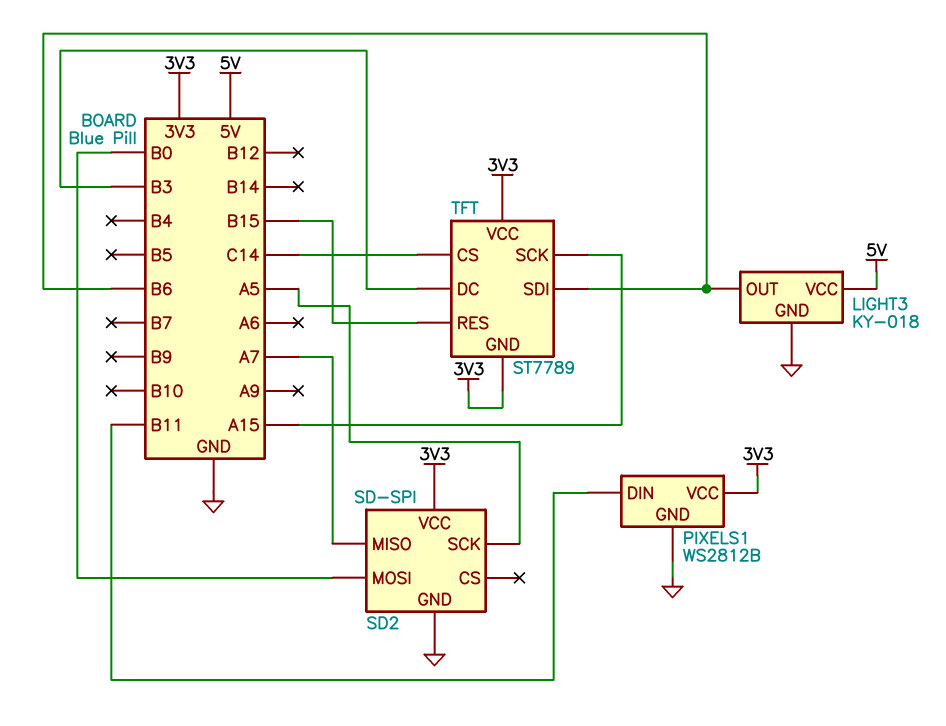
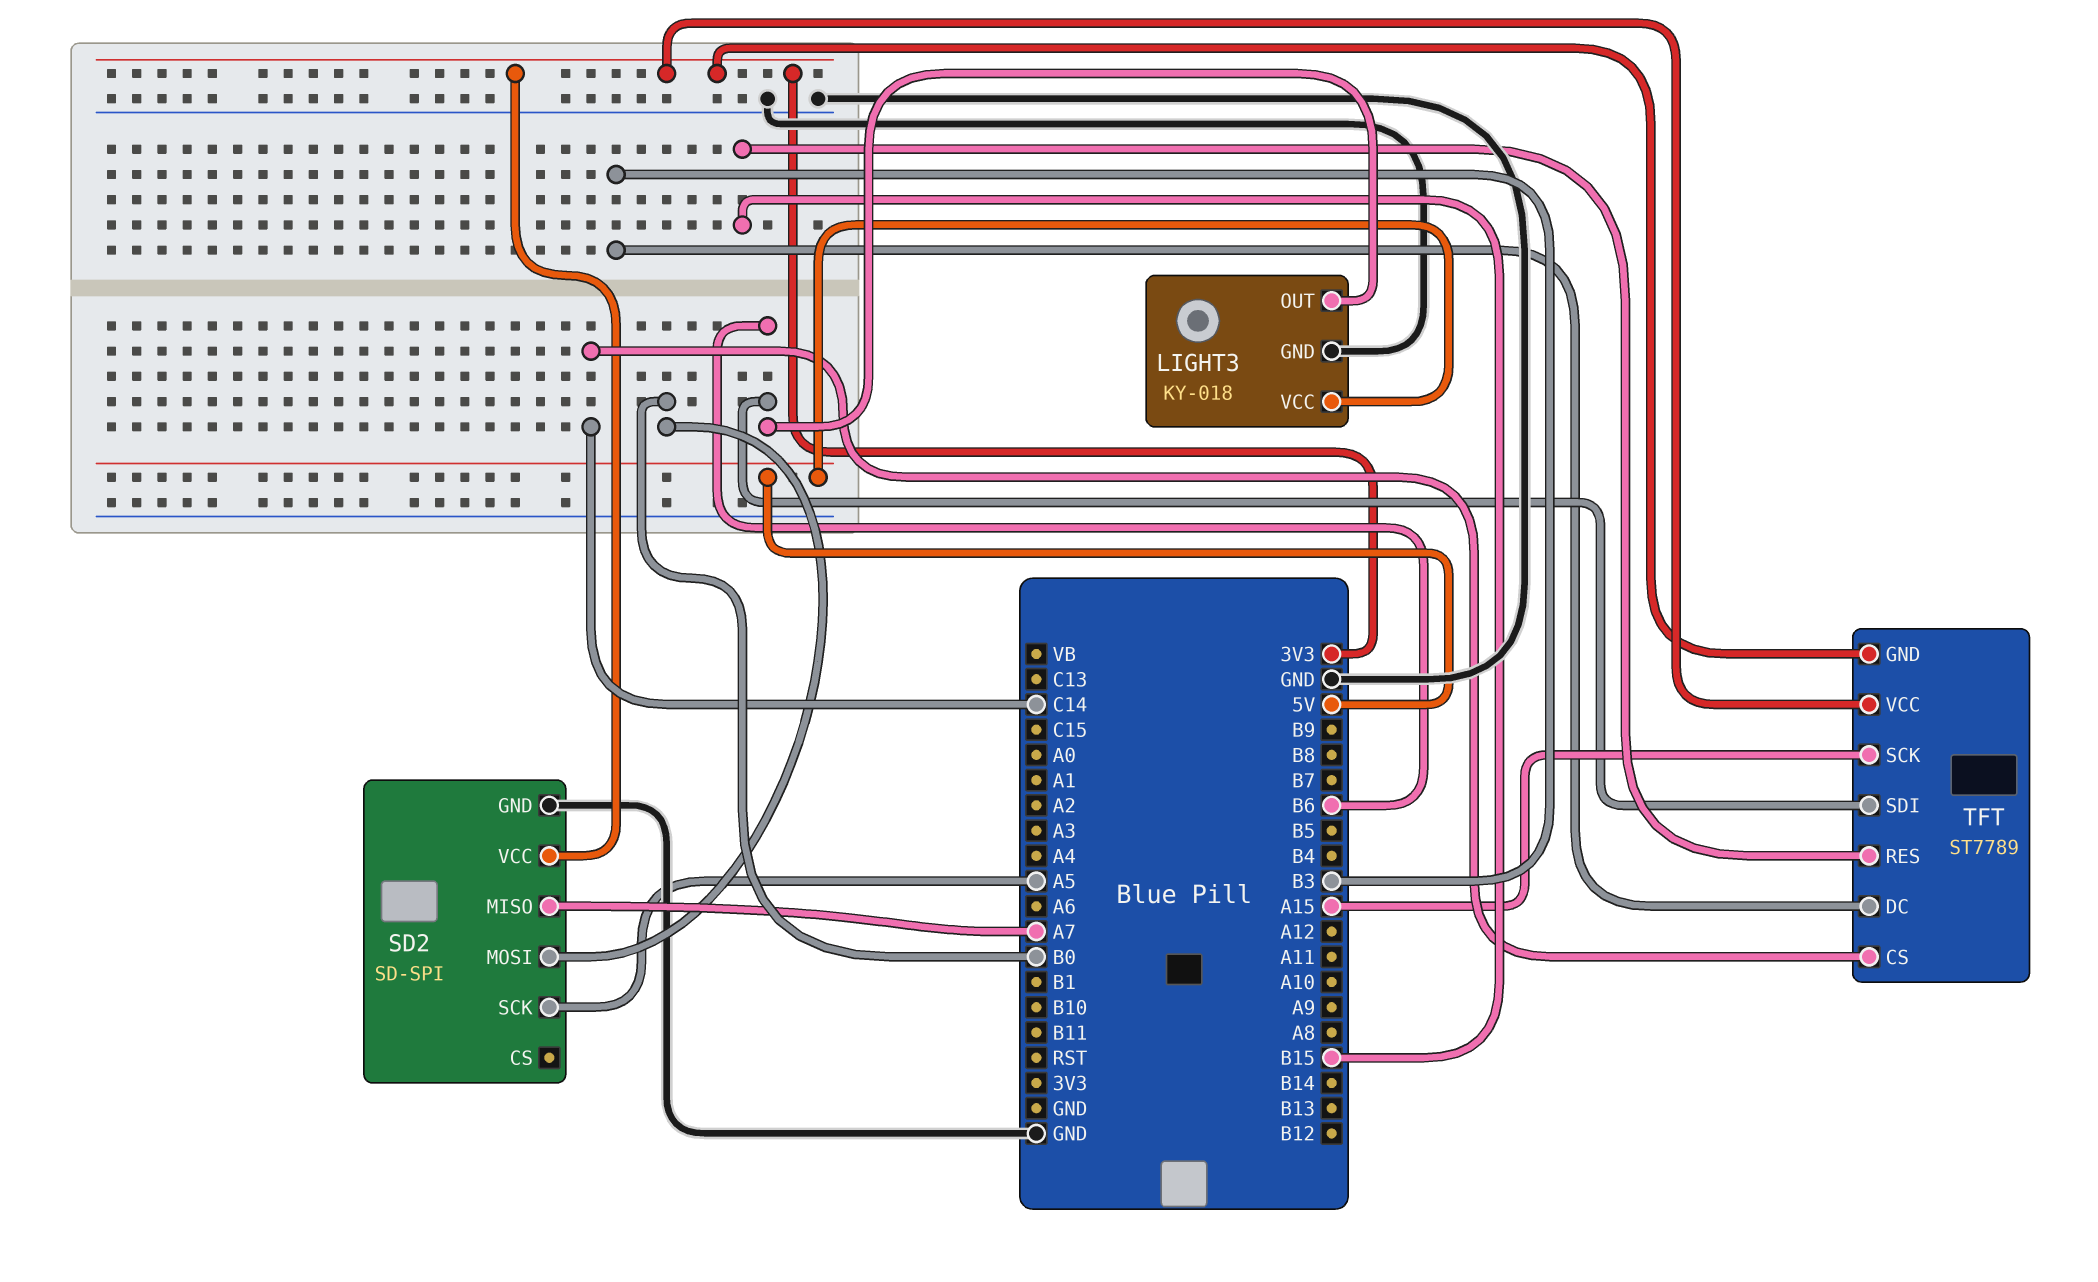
PIXELS1: WS2812B -> none
PIXELS1 pin DIN: B11 -> none
PIXELS1 pin GND: GND -> none
PIXELS1 pin VCC: 3V3 -> none

